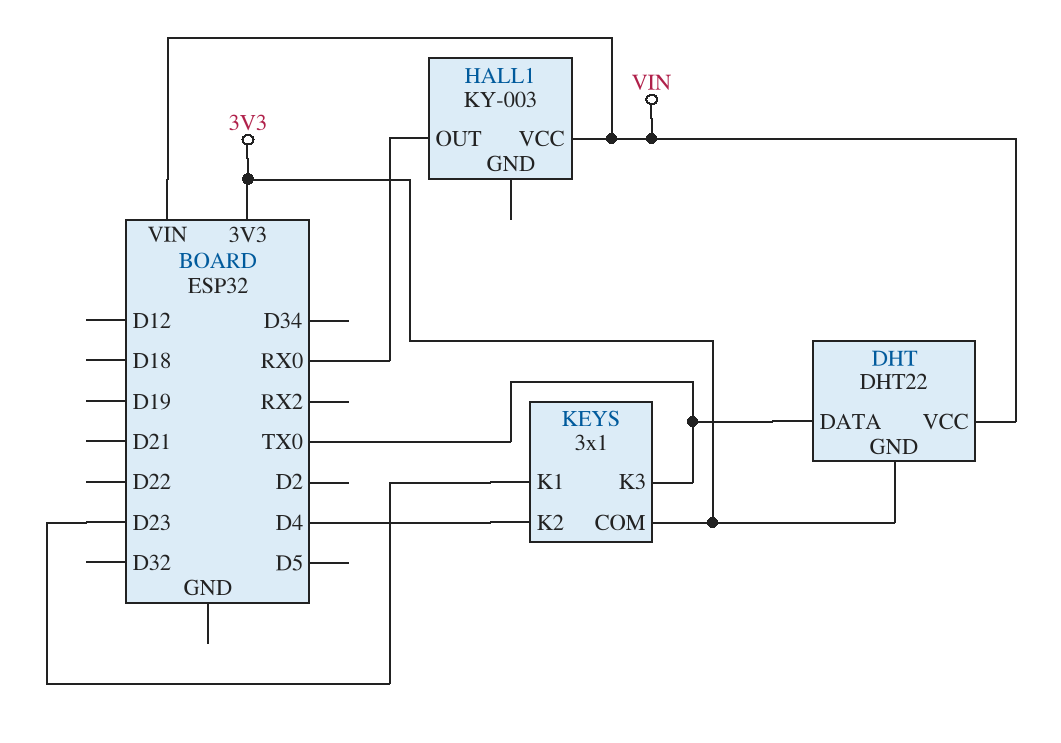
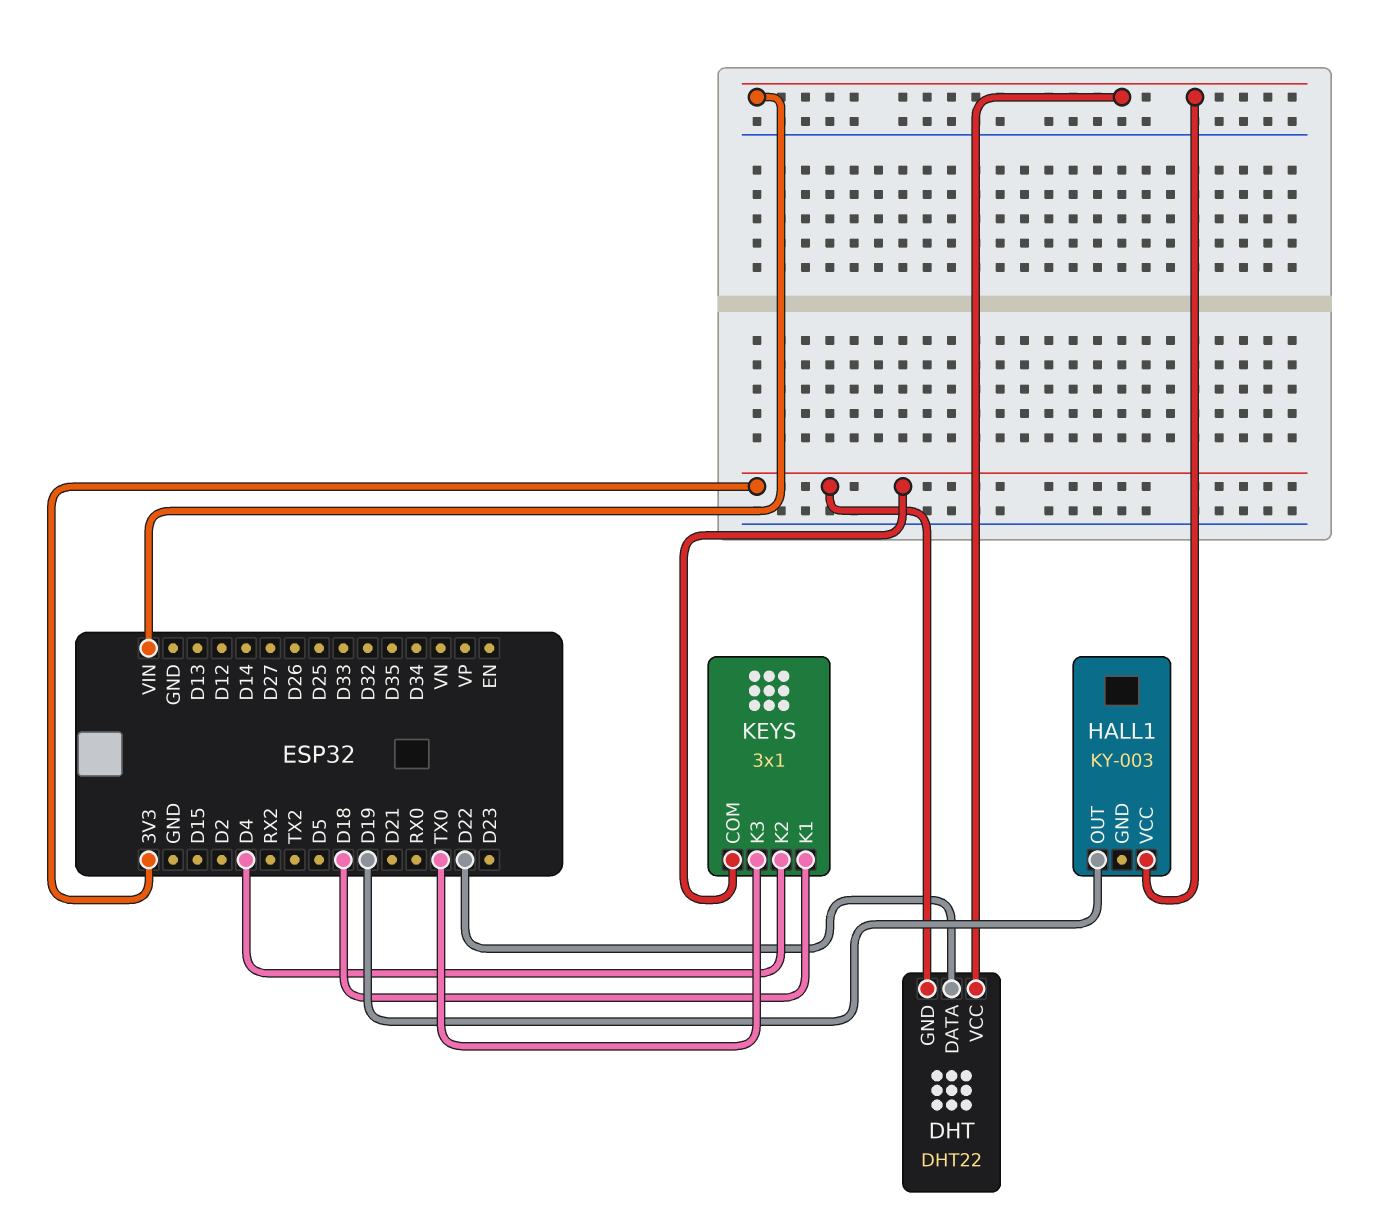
DHT pin DATA: TX0 -> D22
HALL1 pin OUT: RX0 -> D19
KEYS pin K1: D23 -> D18

